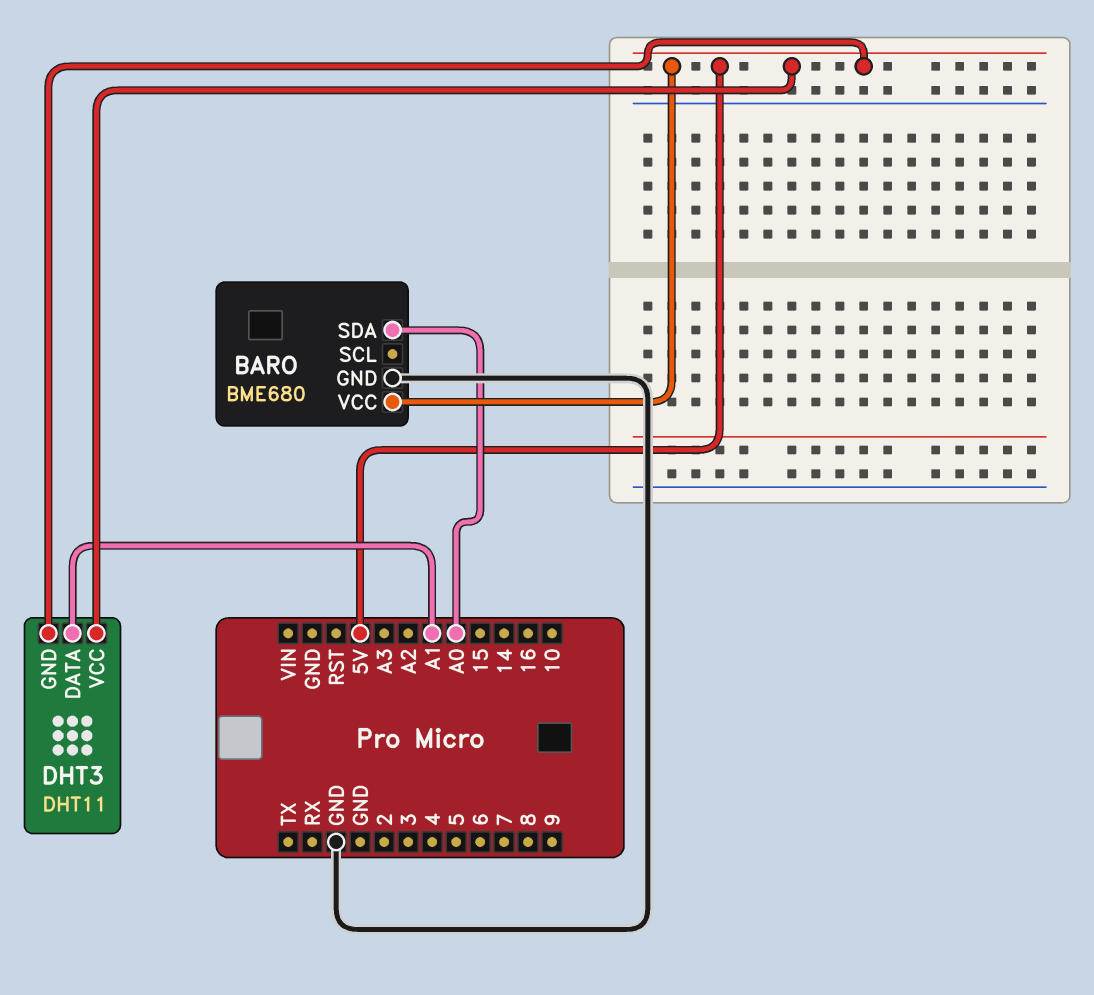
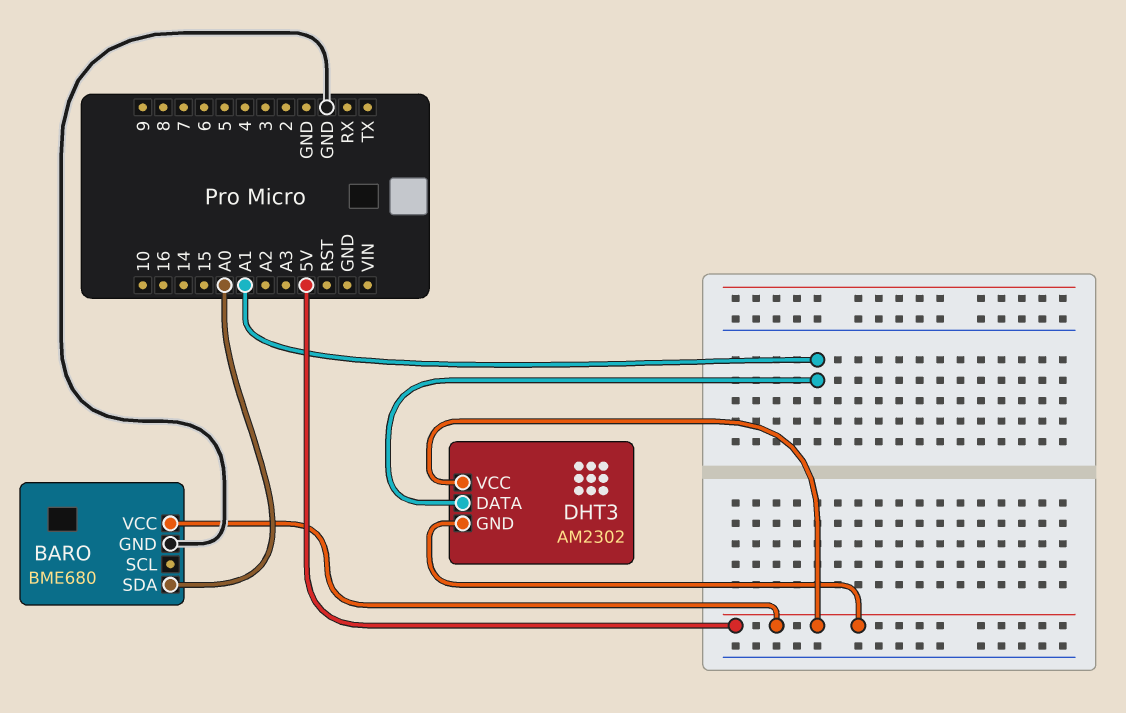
DHT3: DHT11 -> AM2302

